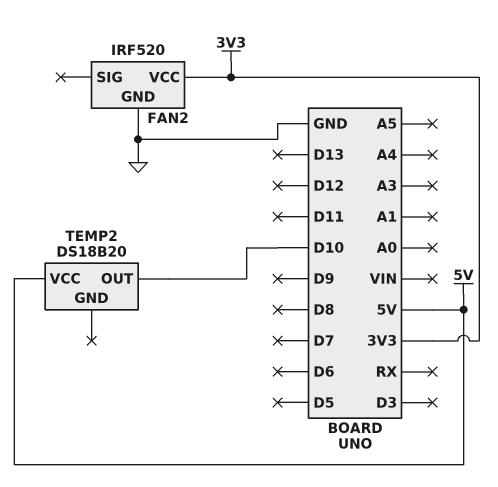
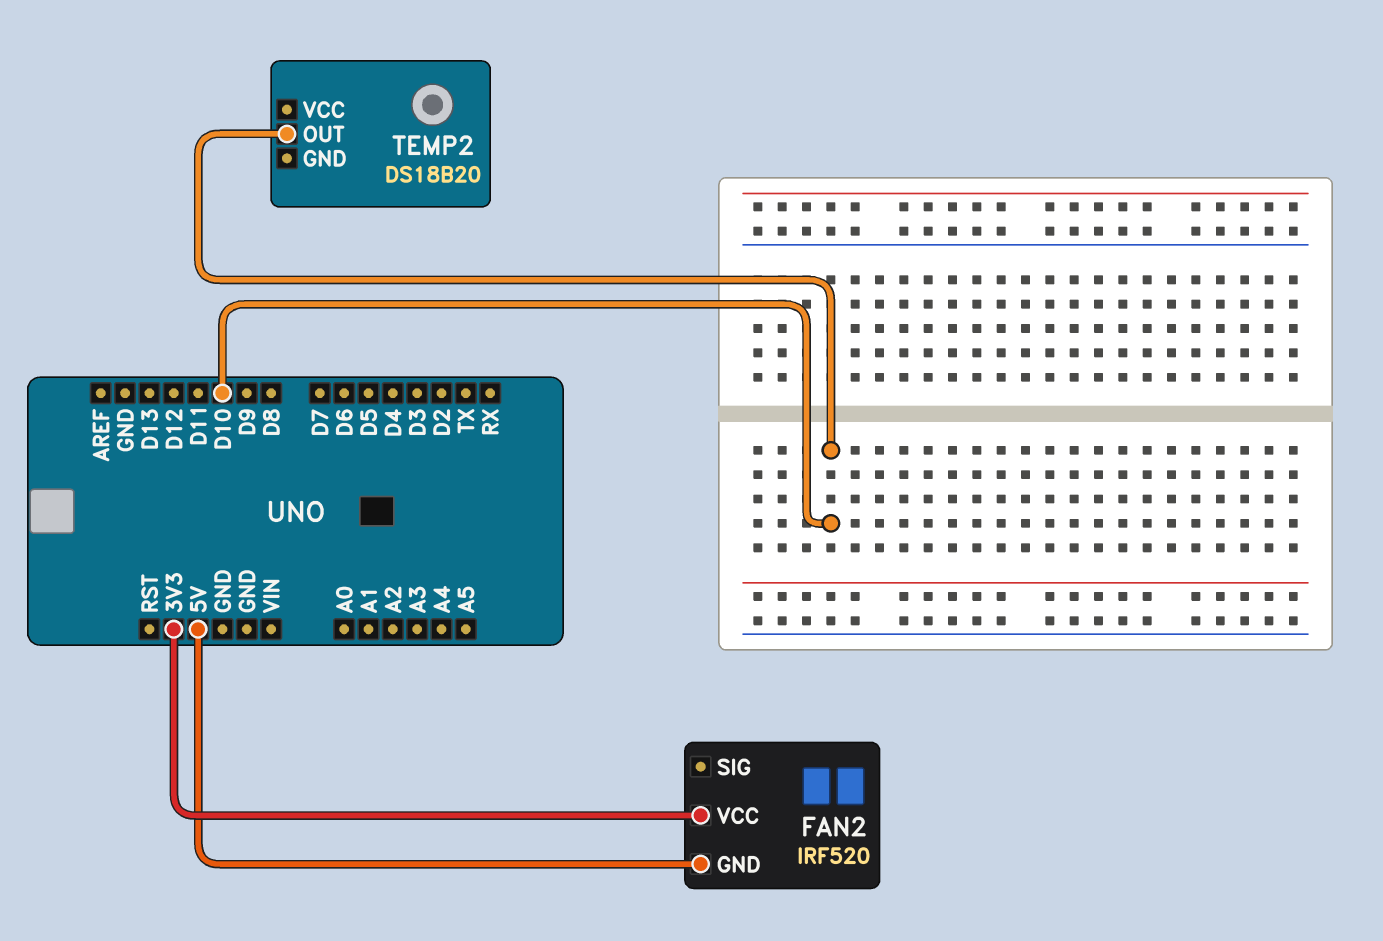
FAN2 pin GND: GND -> 5V
TEMP2 pin VCC: 5V -> none

